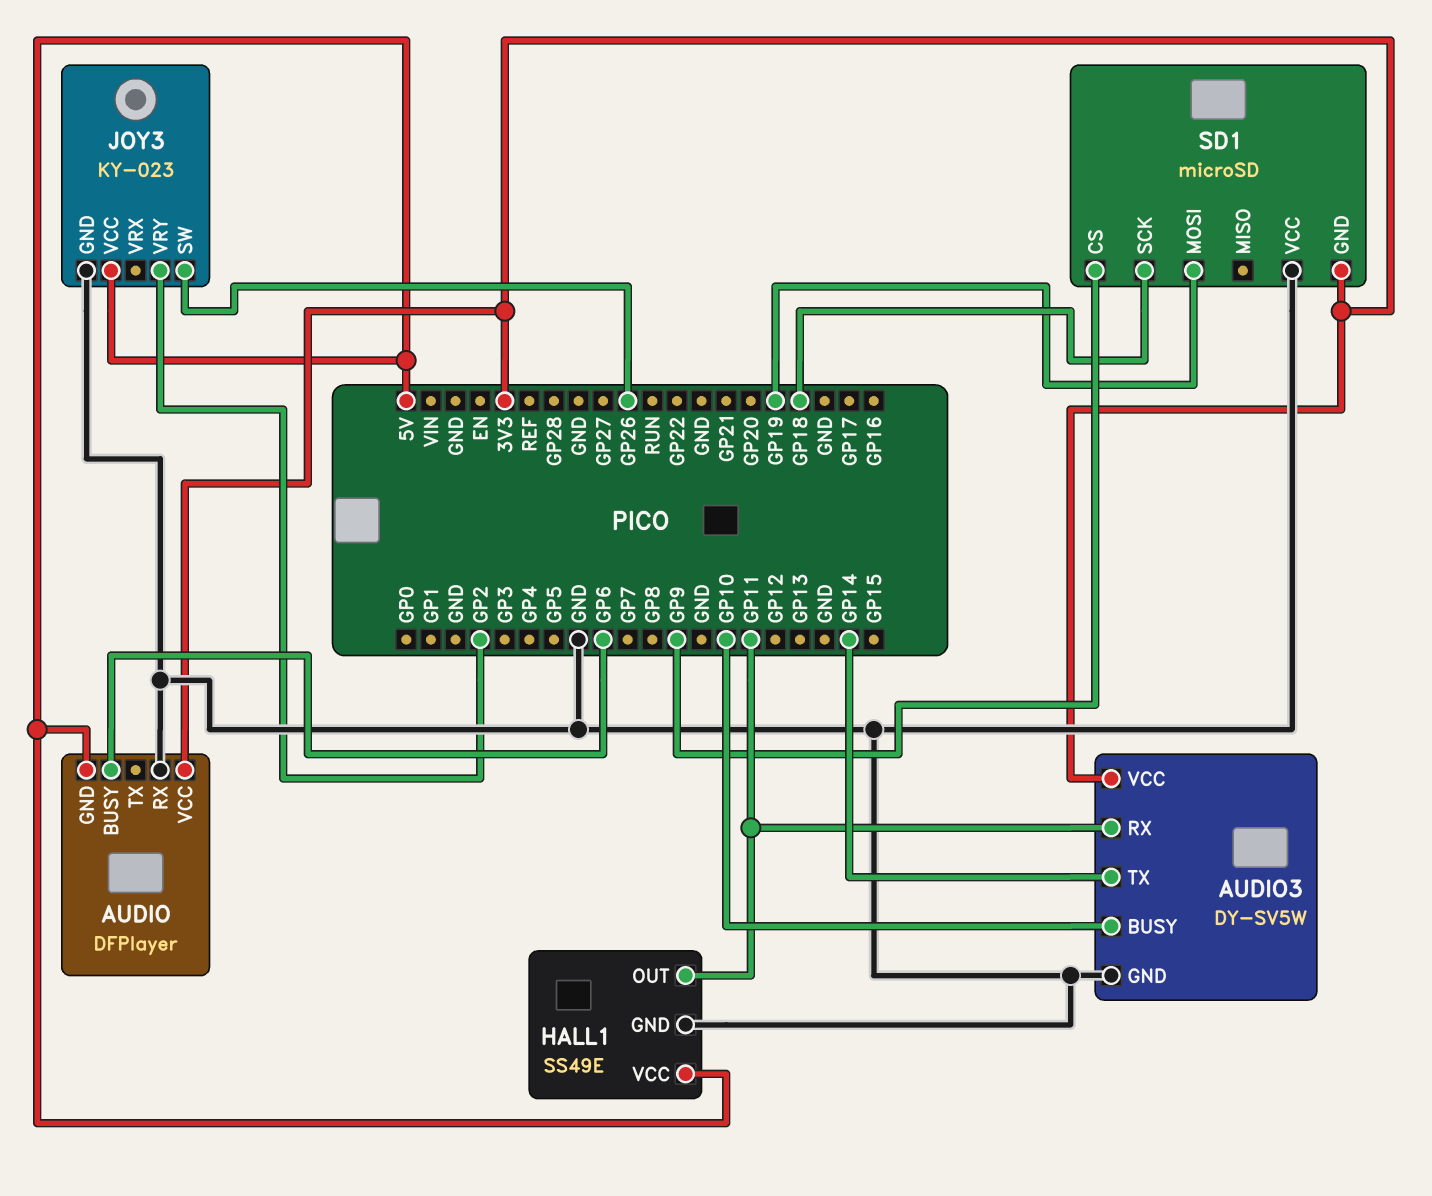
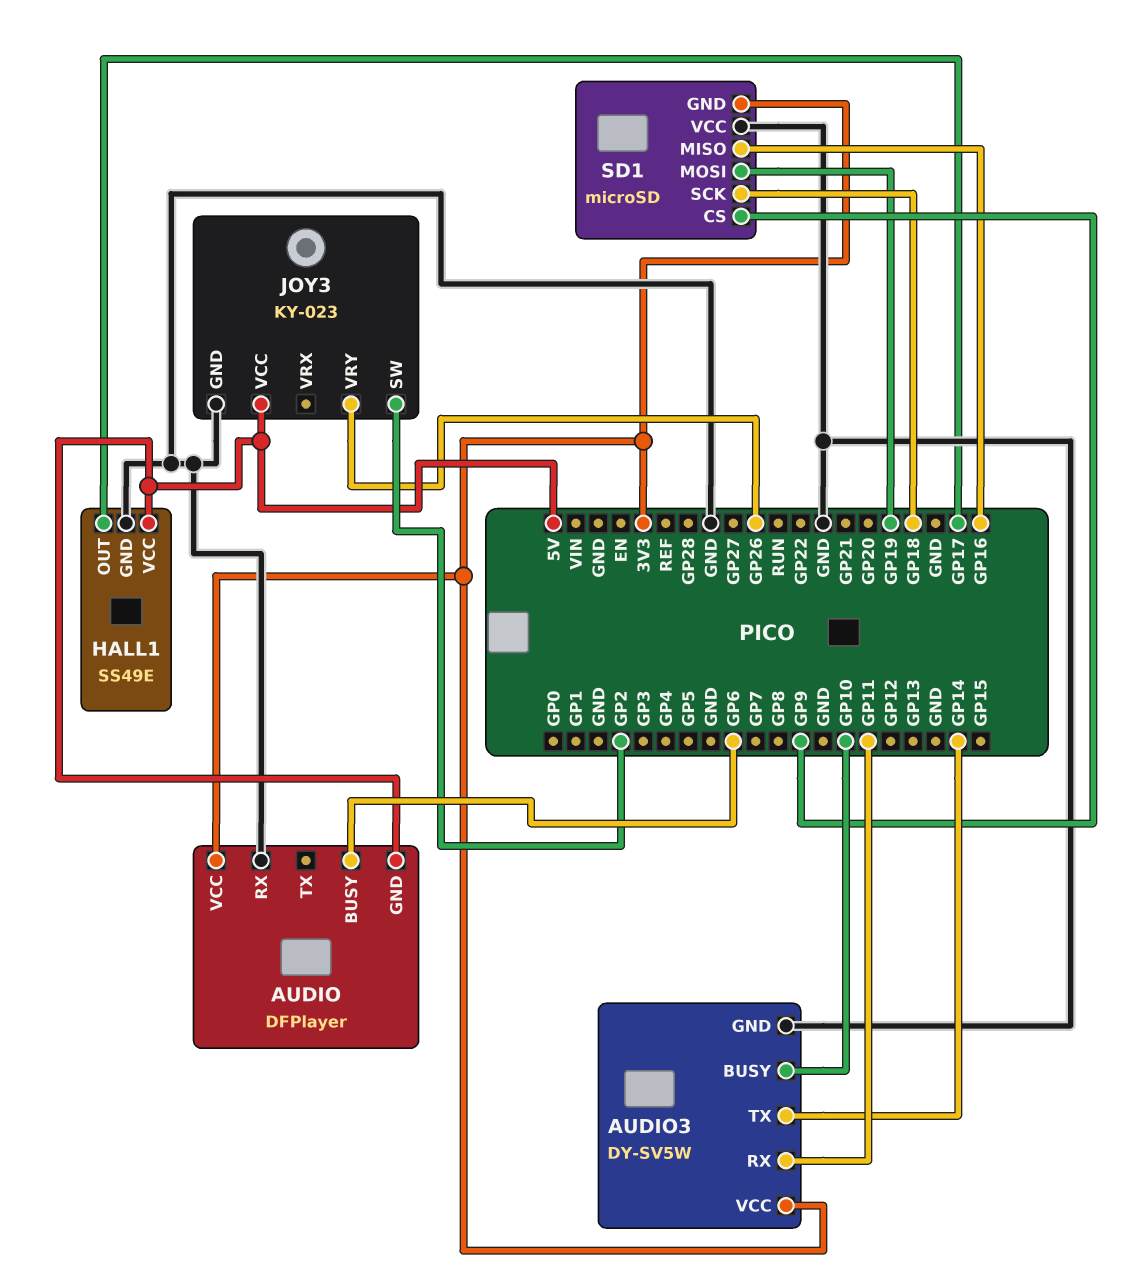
HALL1 pin OUT: GP11 -> GP17
JOY3 pin SW: GP26 -> GP2
JOY3 pin VRY: GP2 -> GP26
SD1 pin MISO: none -> GP16

